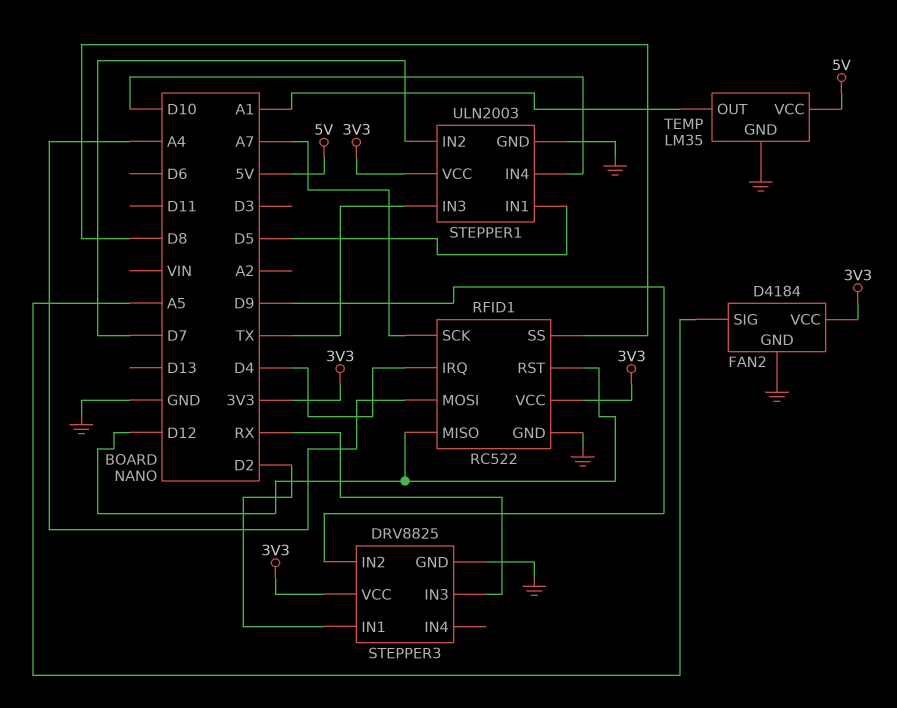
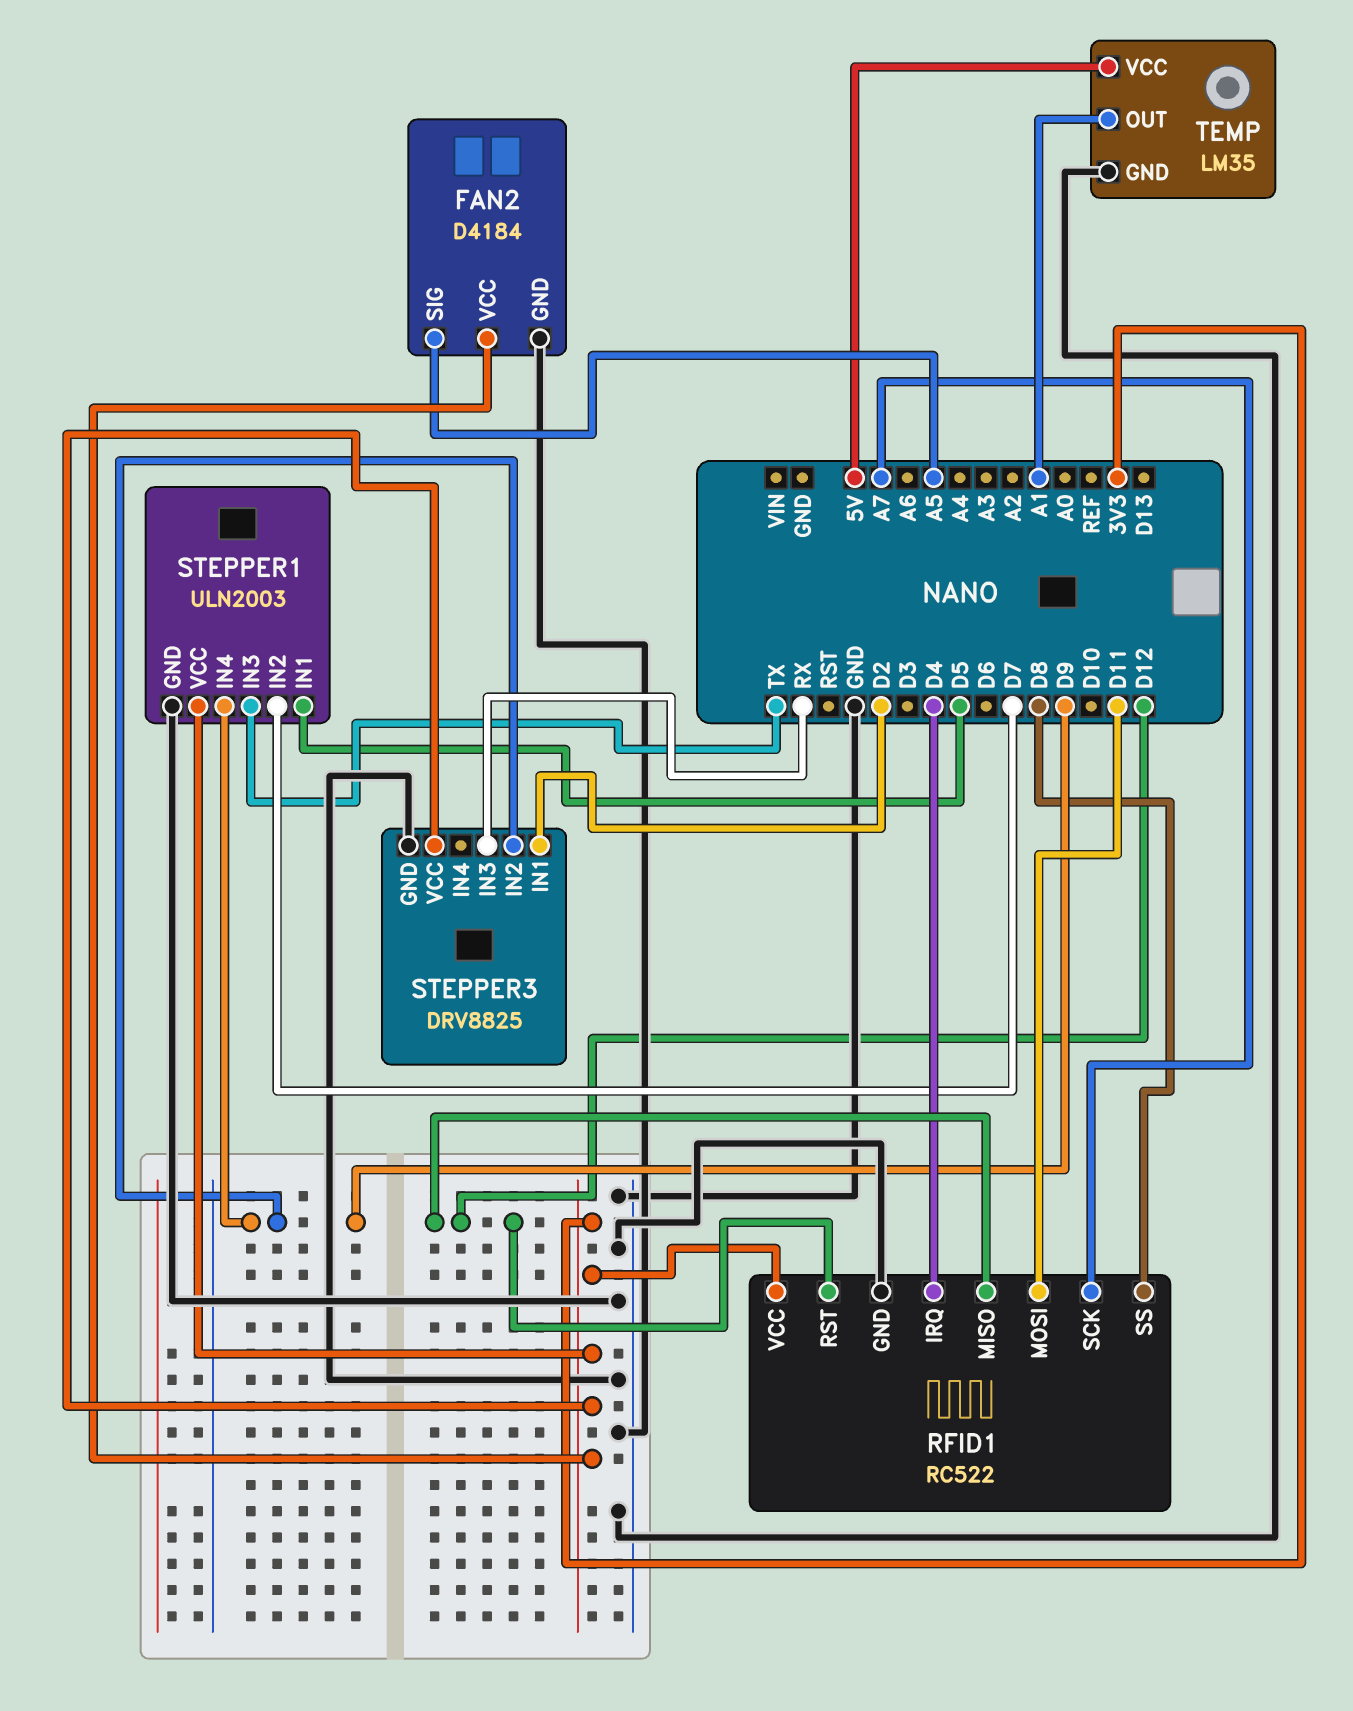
RFID1 pin MOSI: A4 -> D11
STEPPER1 pin IN4: D10 -> D9

